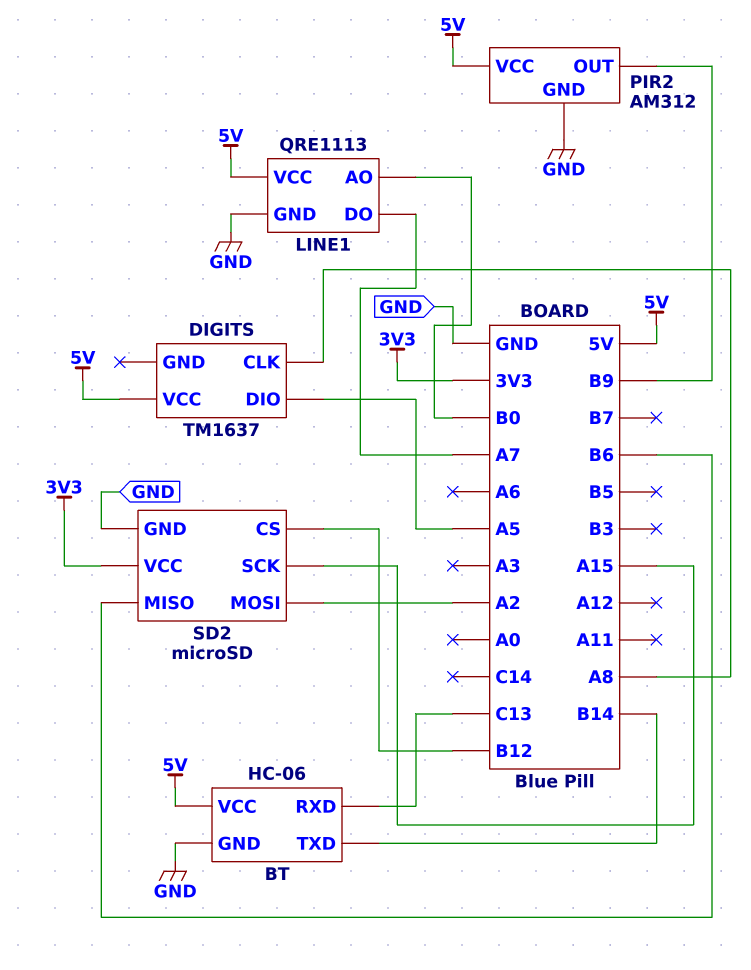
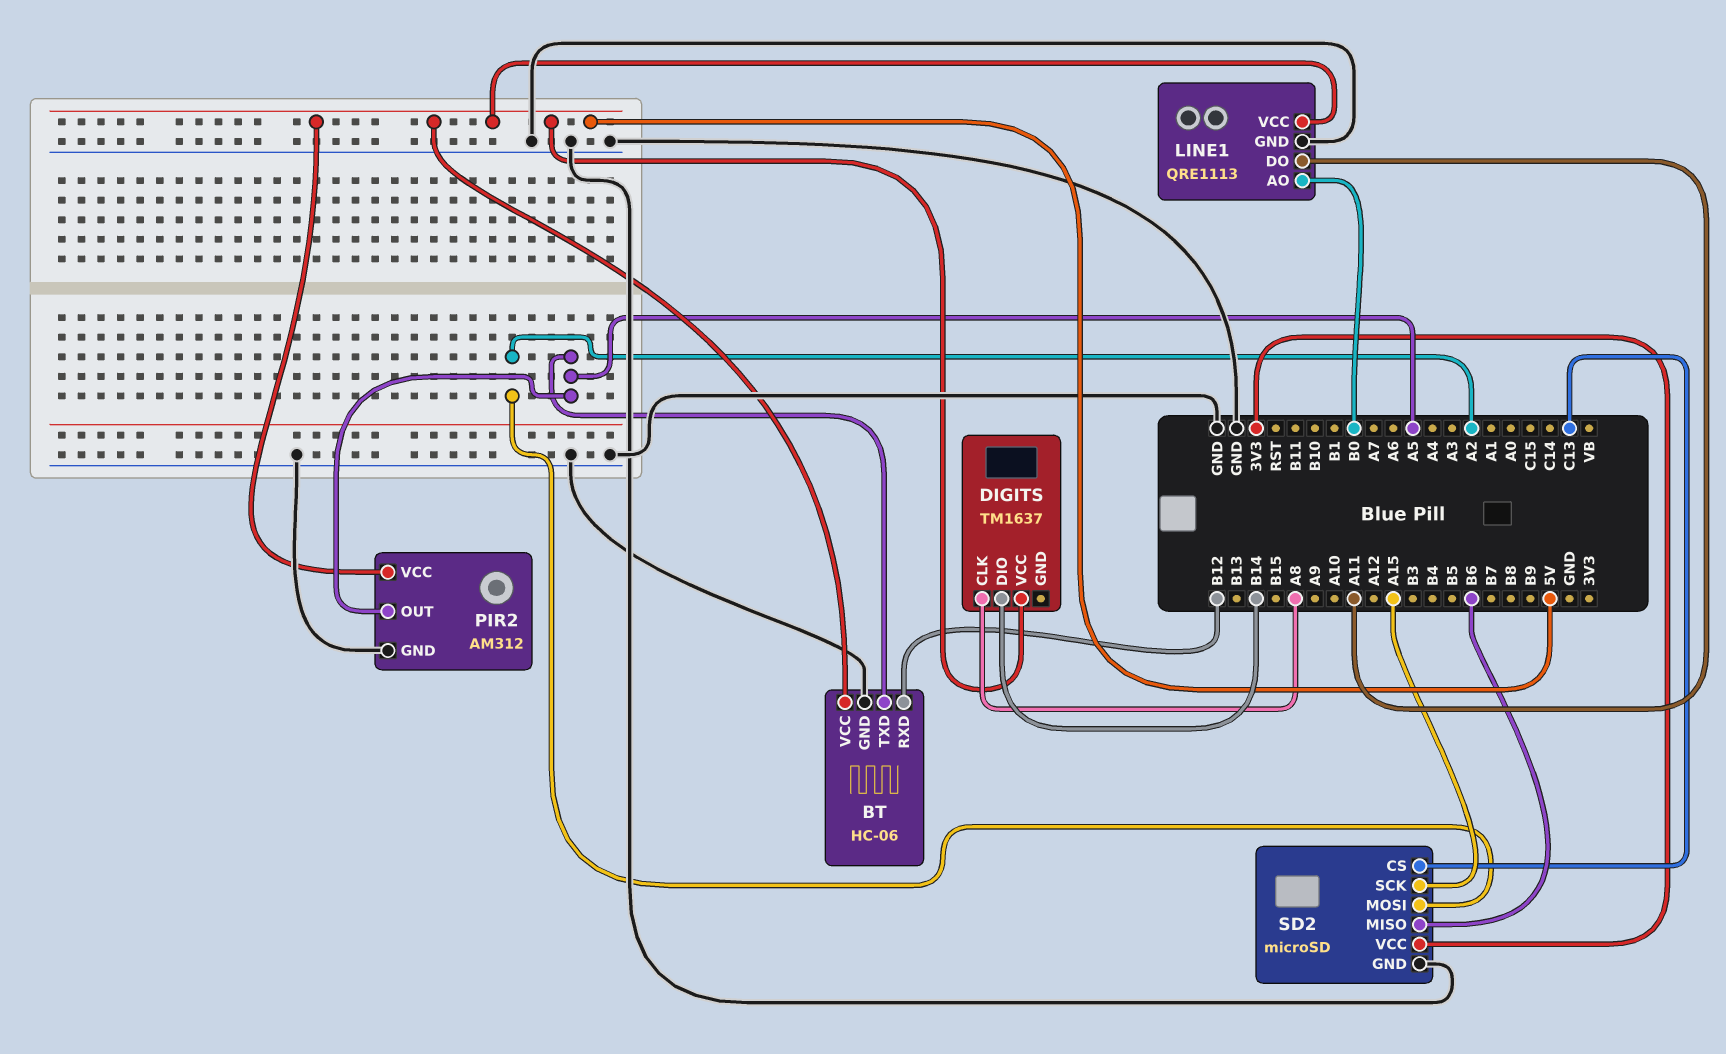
BT pin RXD: C13 -> B12
BT pin TXD: B14 -> A5
DIGITS pin DIO: A5 -> B14
LINE1 pin DO: A7 -> A11
PIR2 pin OUT: B9 -> A5
SD2 pin CS: B12 -> C13

